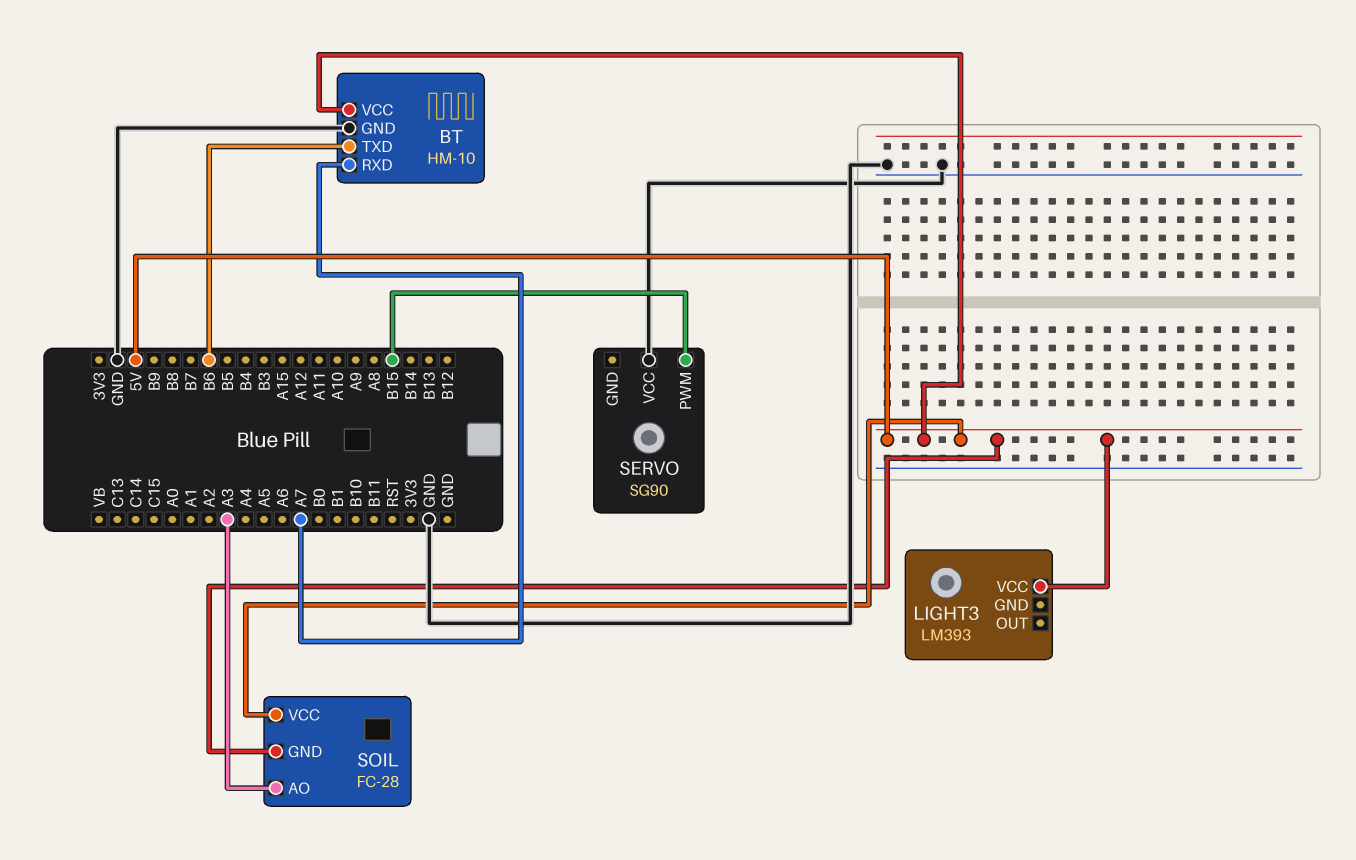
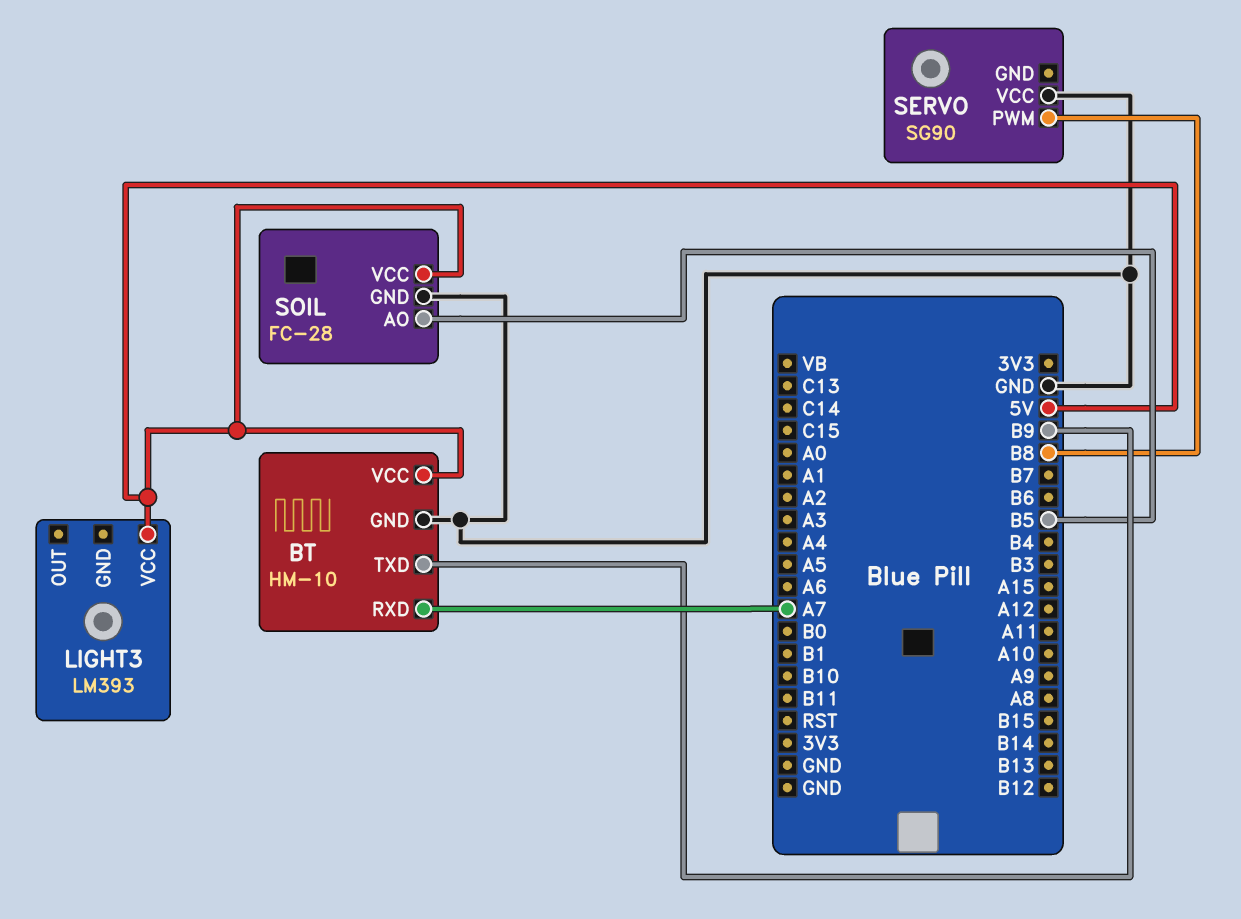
BT pin TXD: B6 -> B9
SERVO pin PWM: B15 -> B8
SOIL pin AO: A3 -> B5
SOIL pin GND: 5V -> GND

